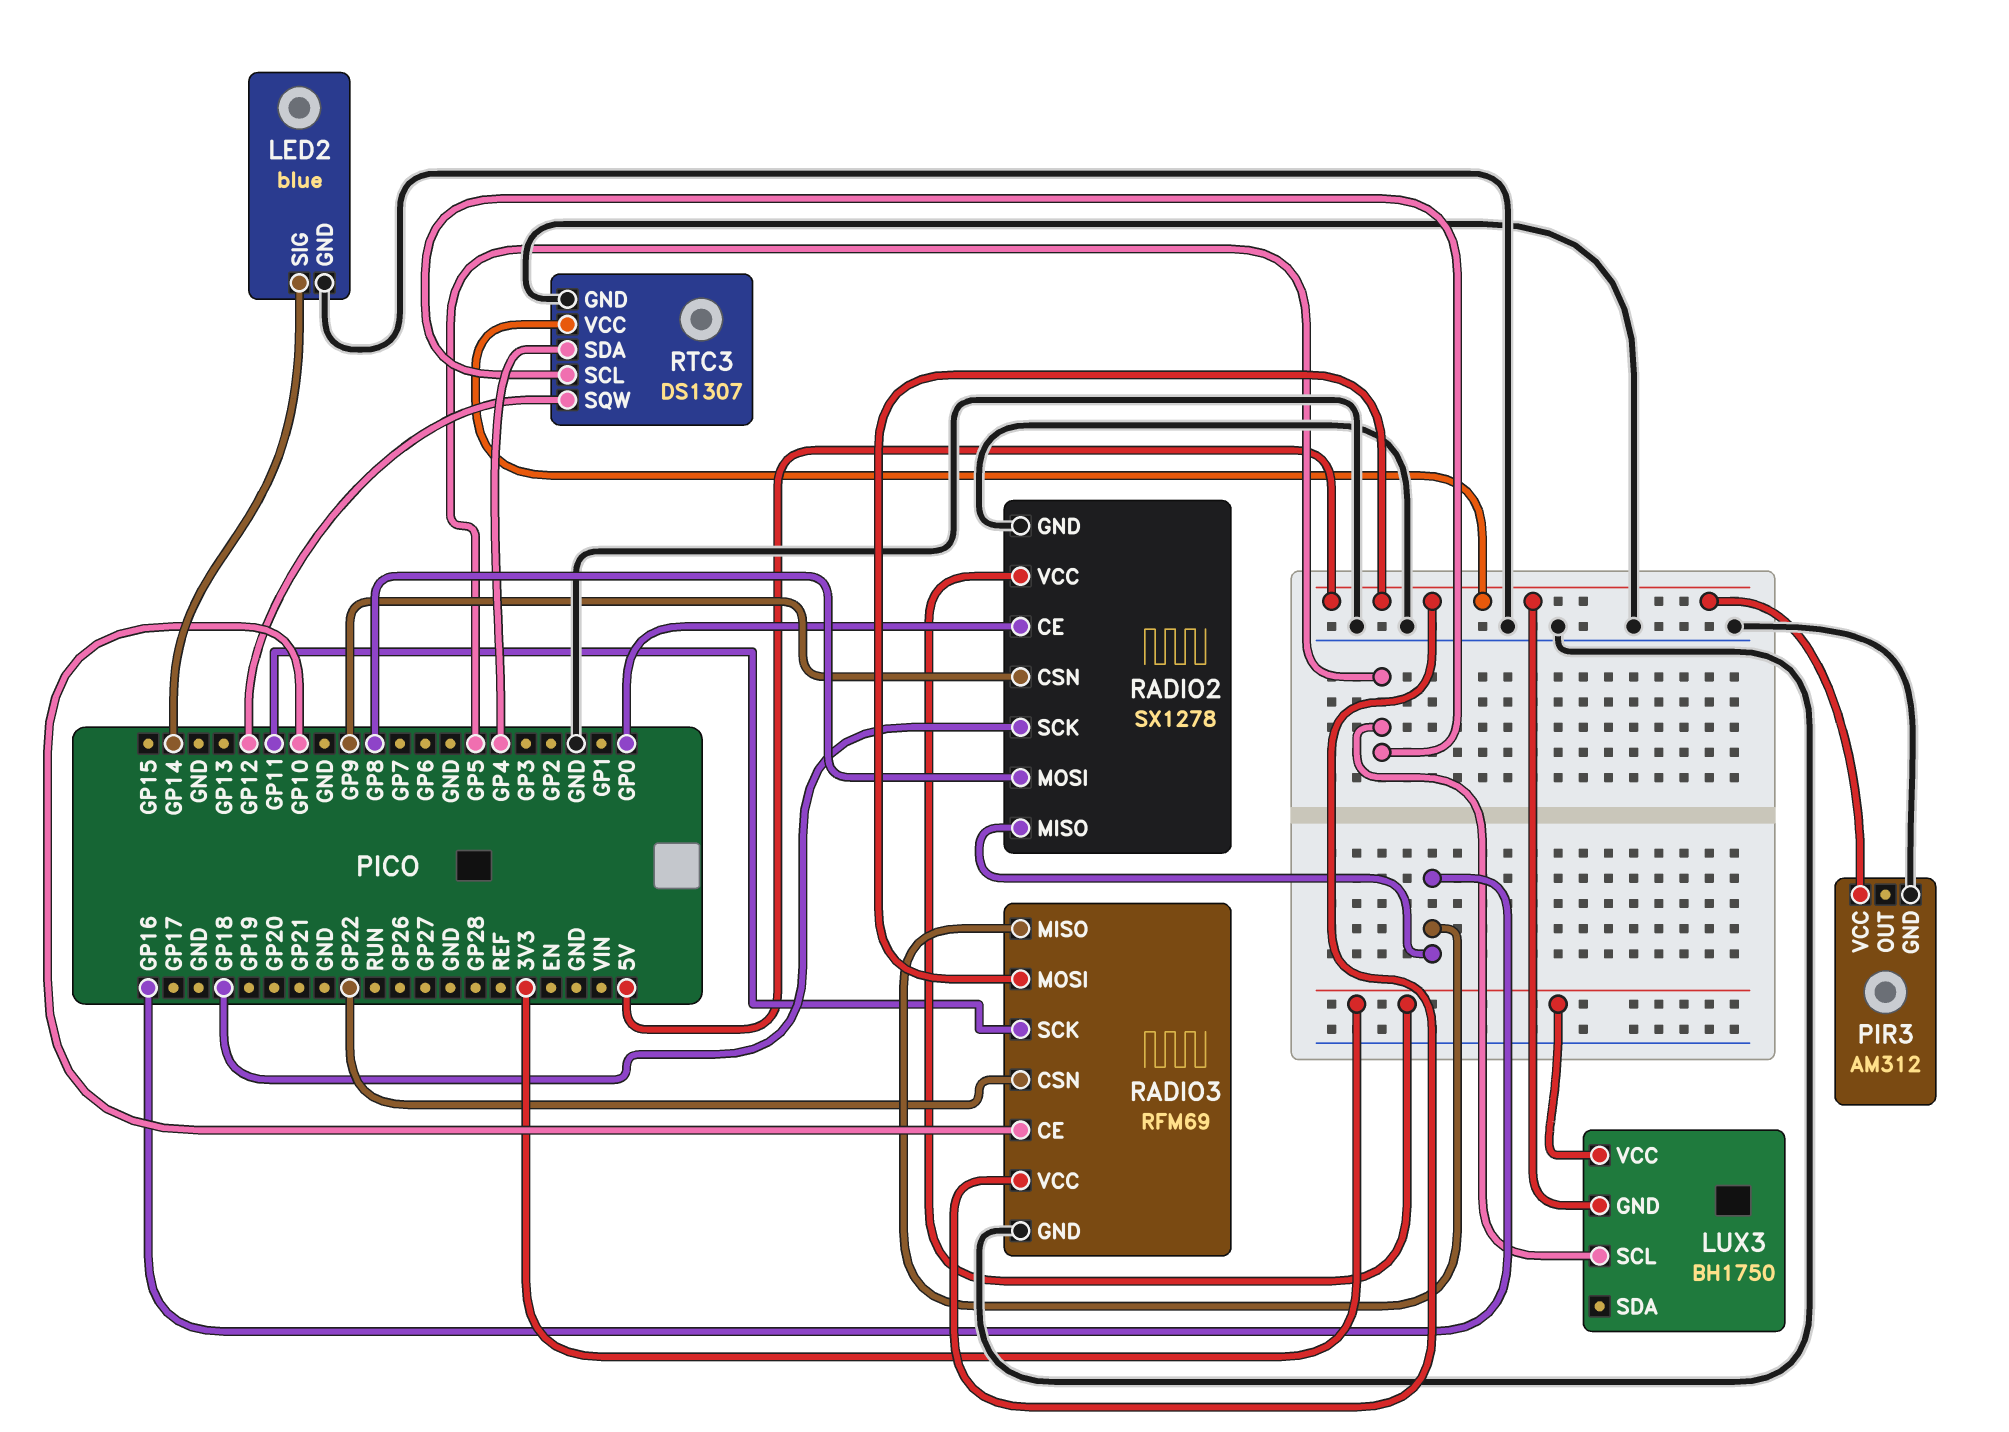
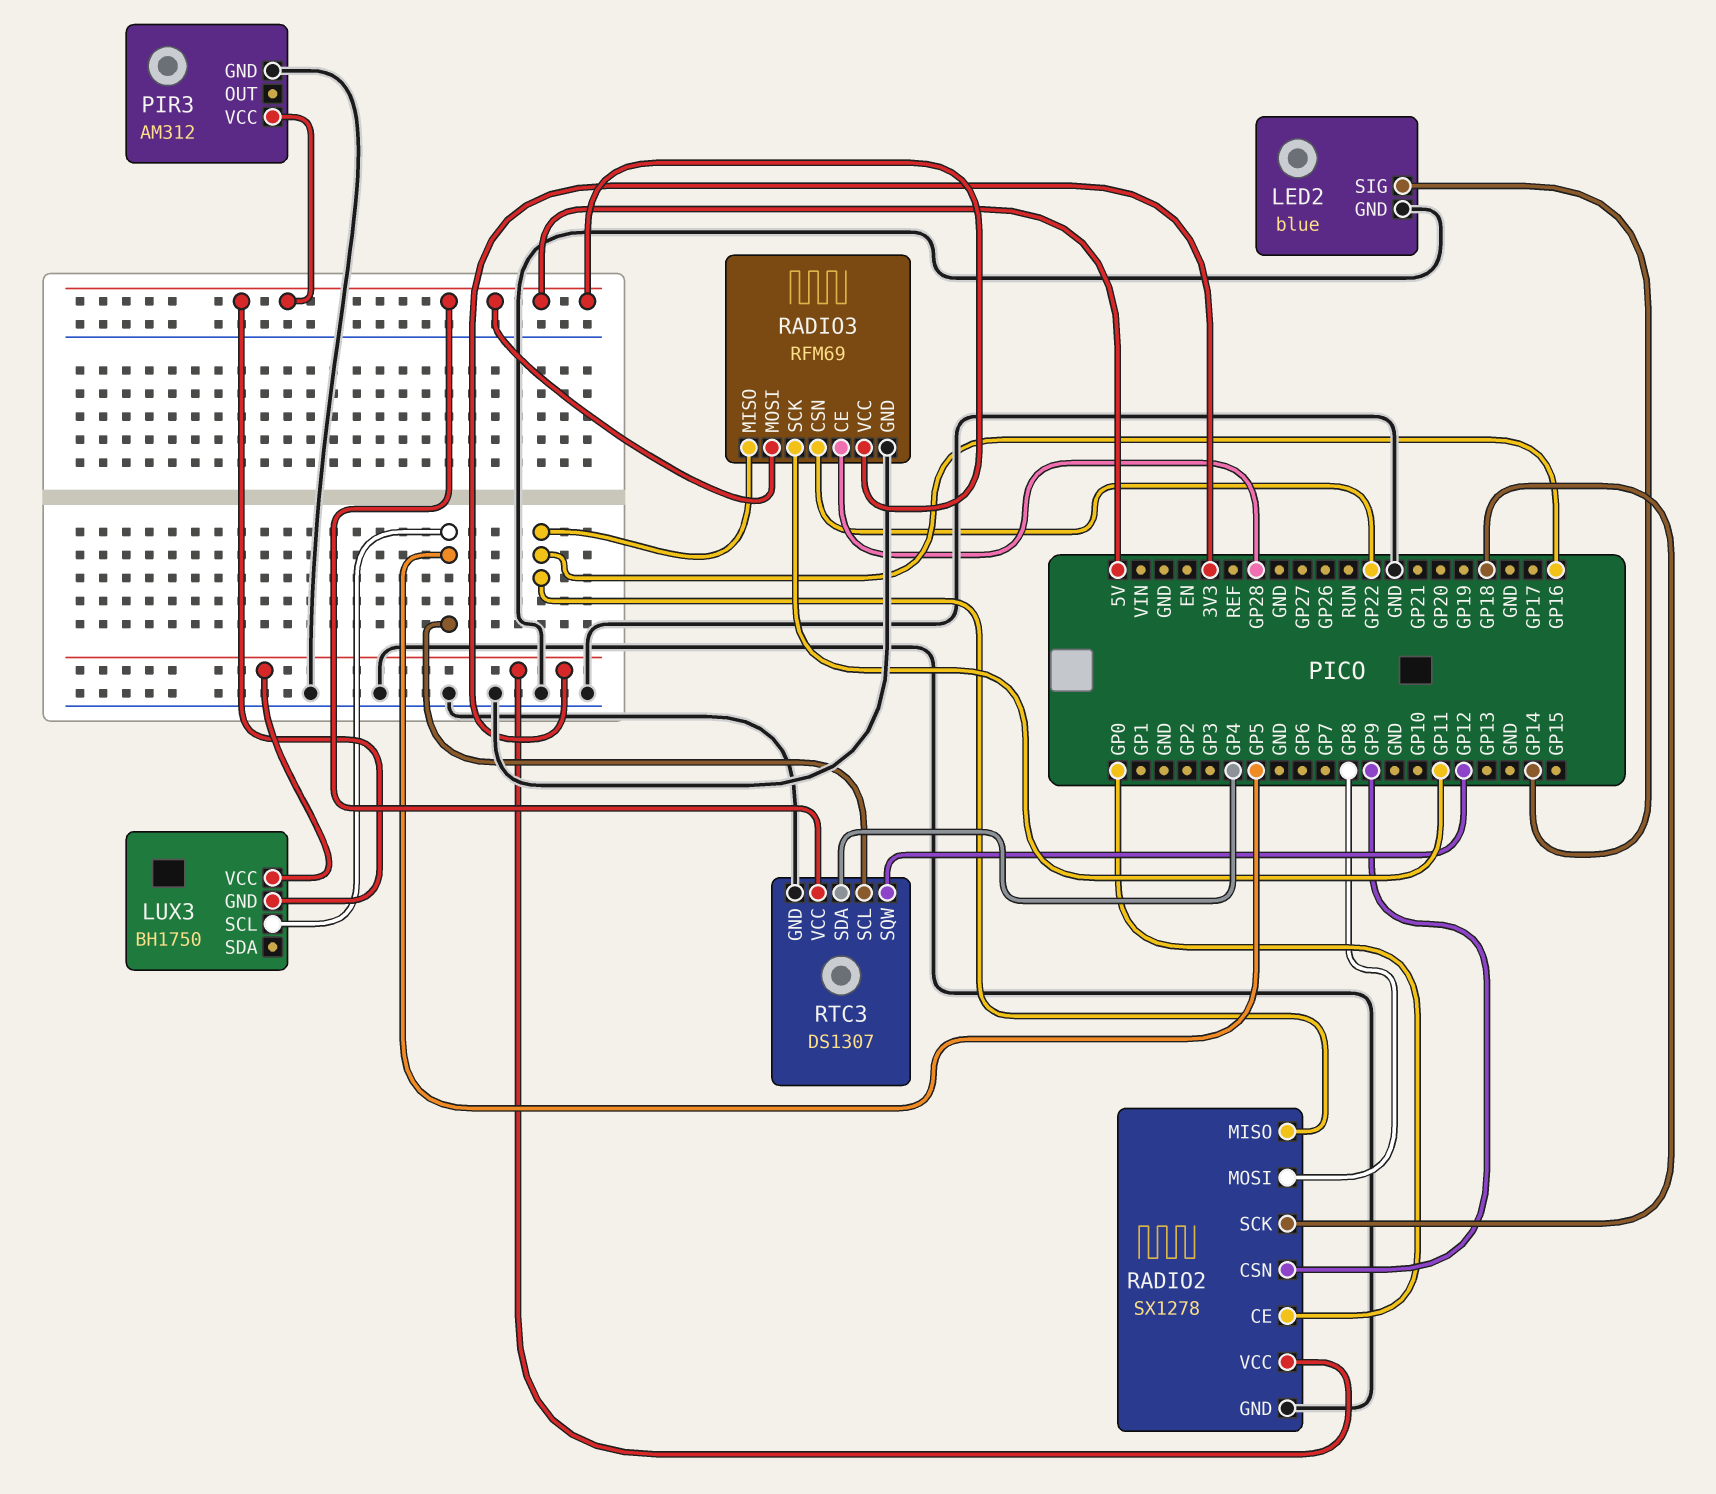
RADIO3 pin CE: GP10 -> GP28

